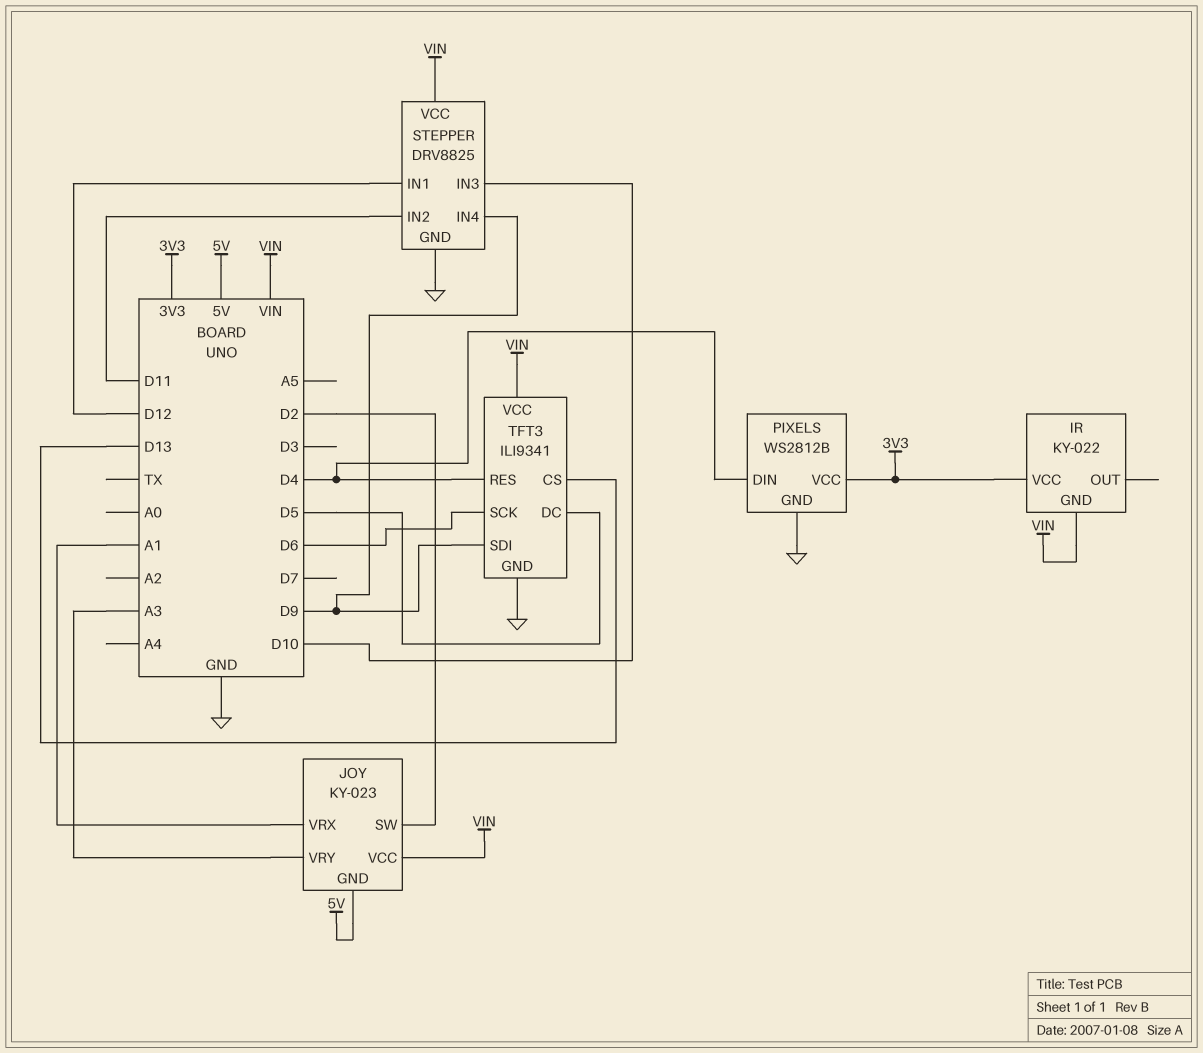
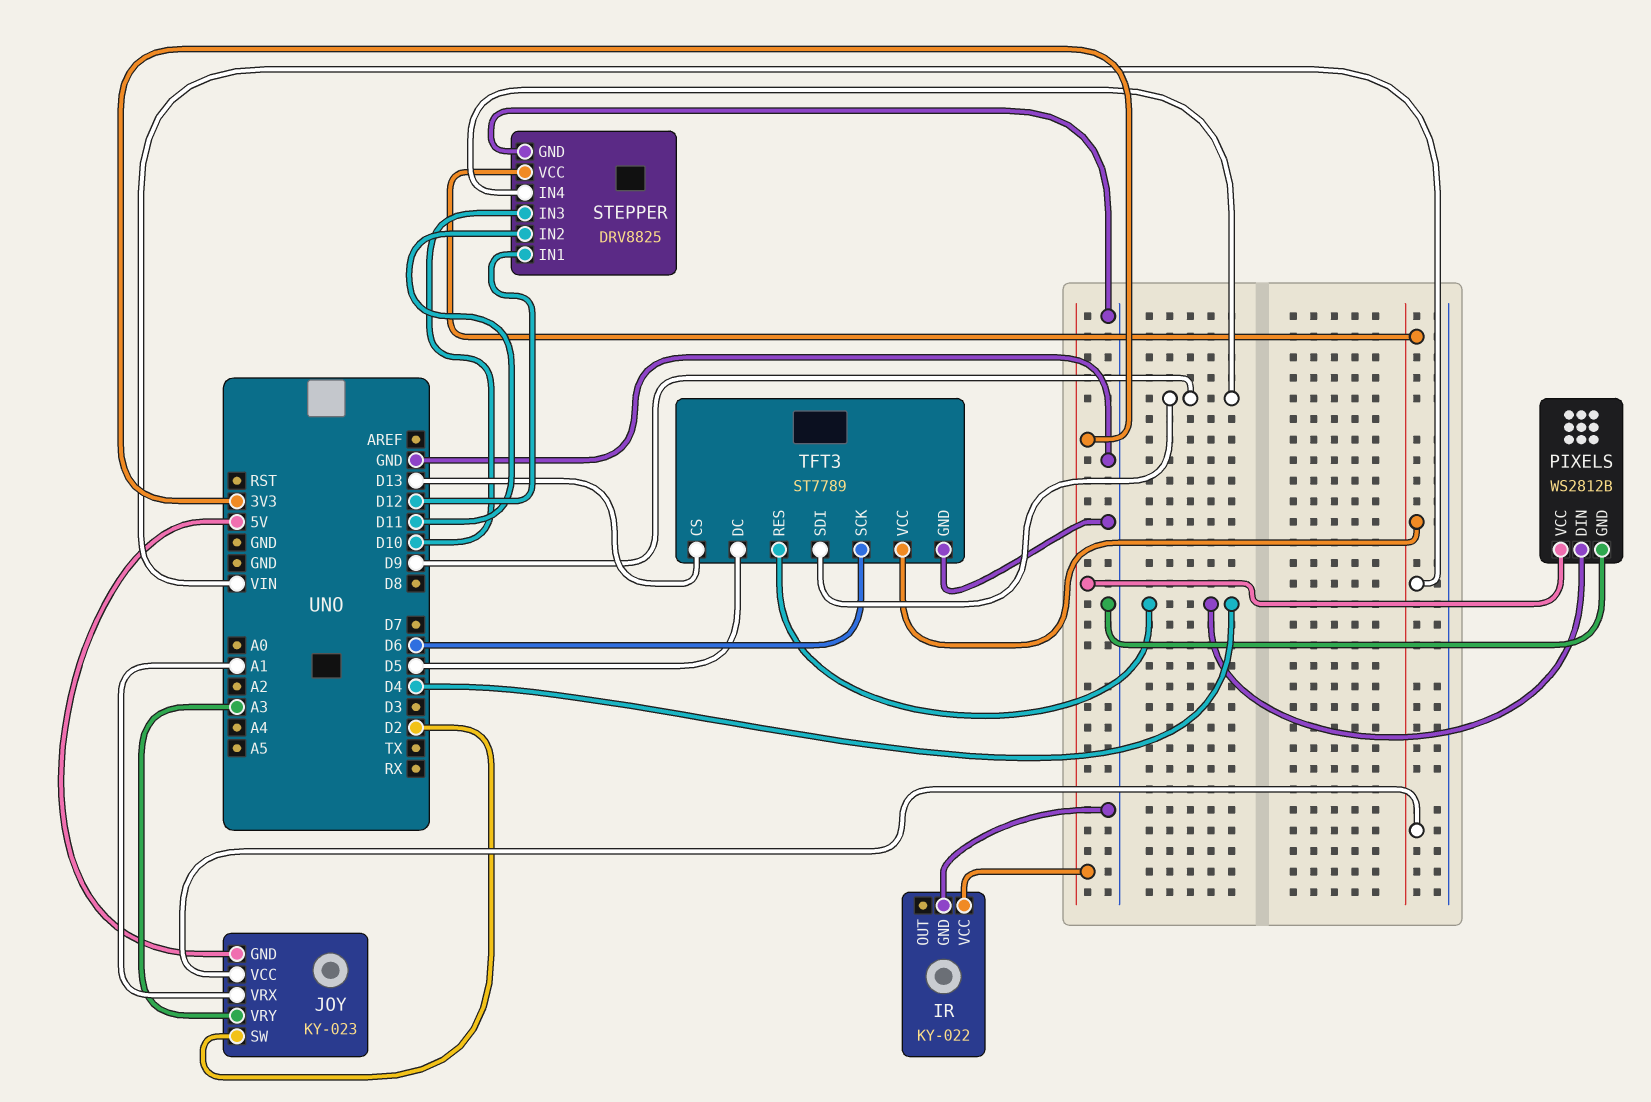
IR pin GND: VIN -> GND
TFT3: ILI9341 -> ST7789

